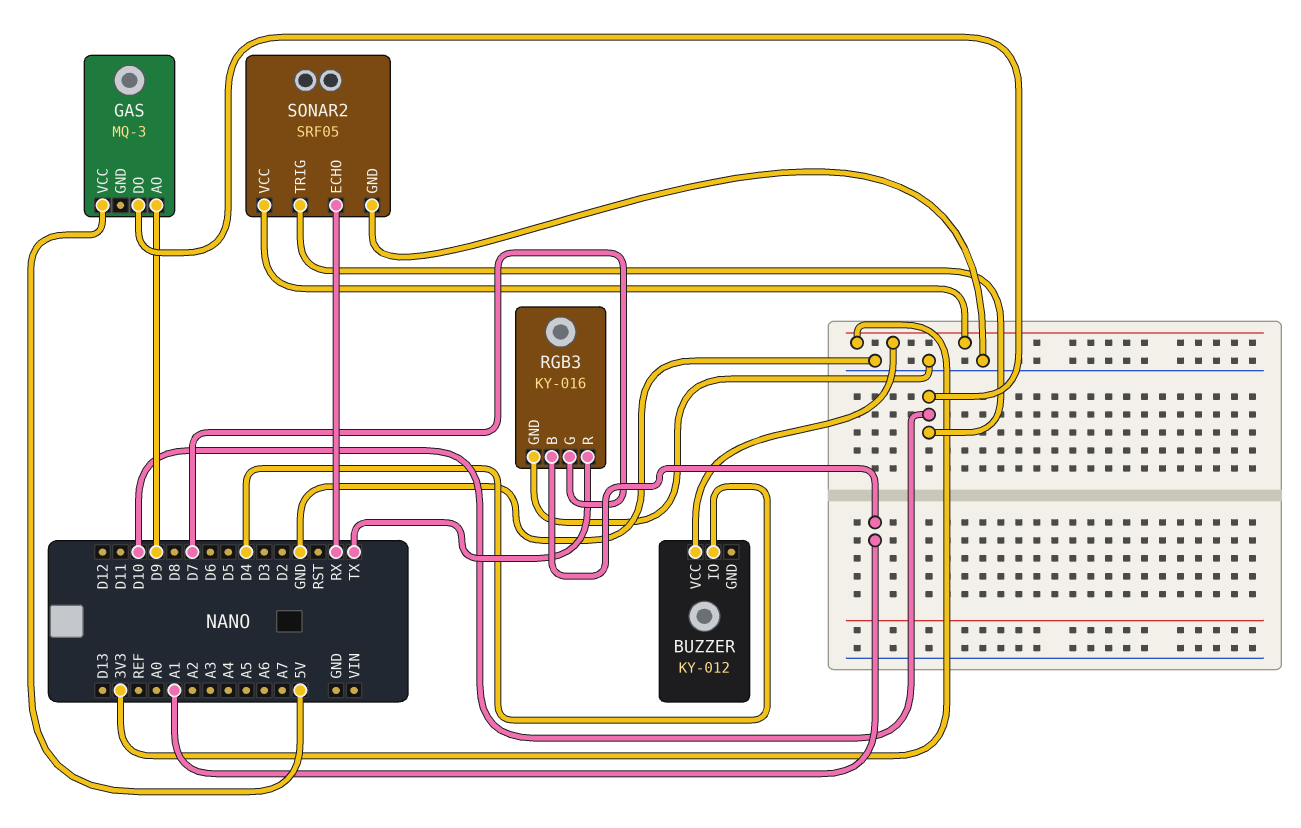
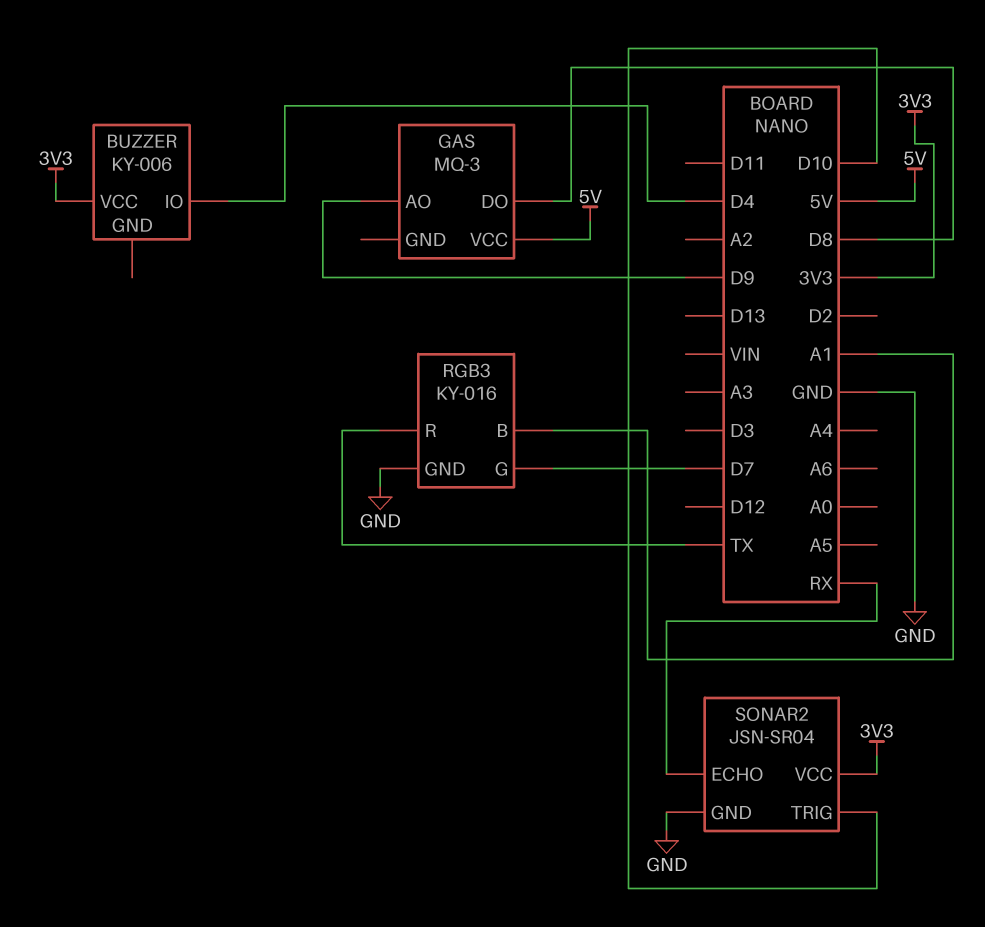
BUZZER: KY-012 -> KY-006
GAS pin DO: D10 -> D8
SONAR2: SRF05 -> JSN-SR04

